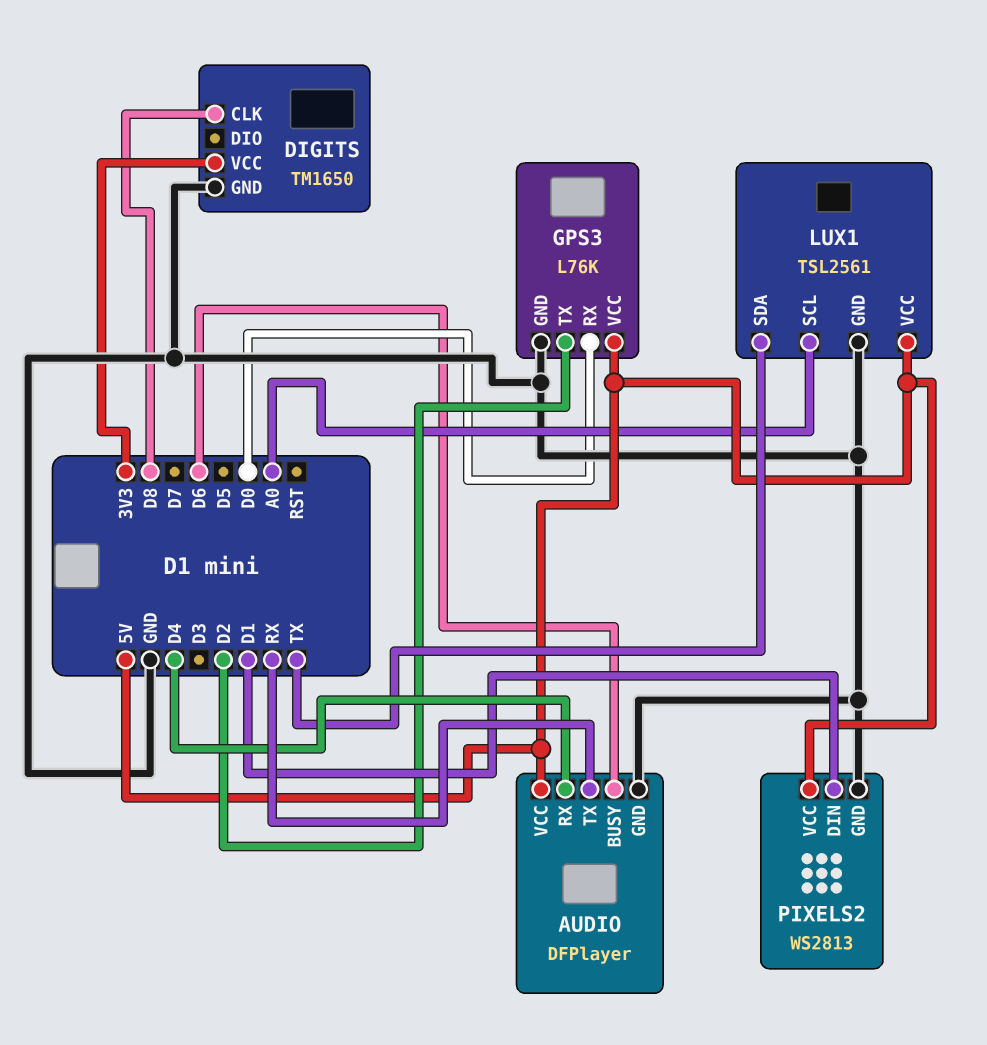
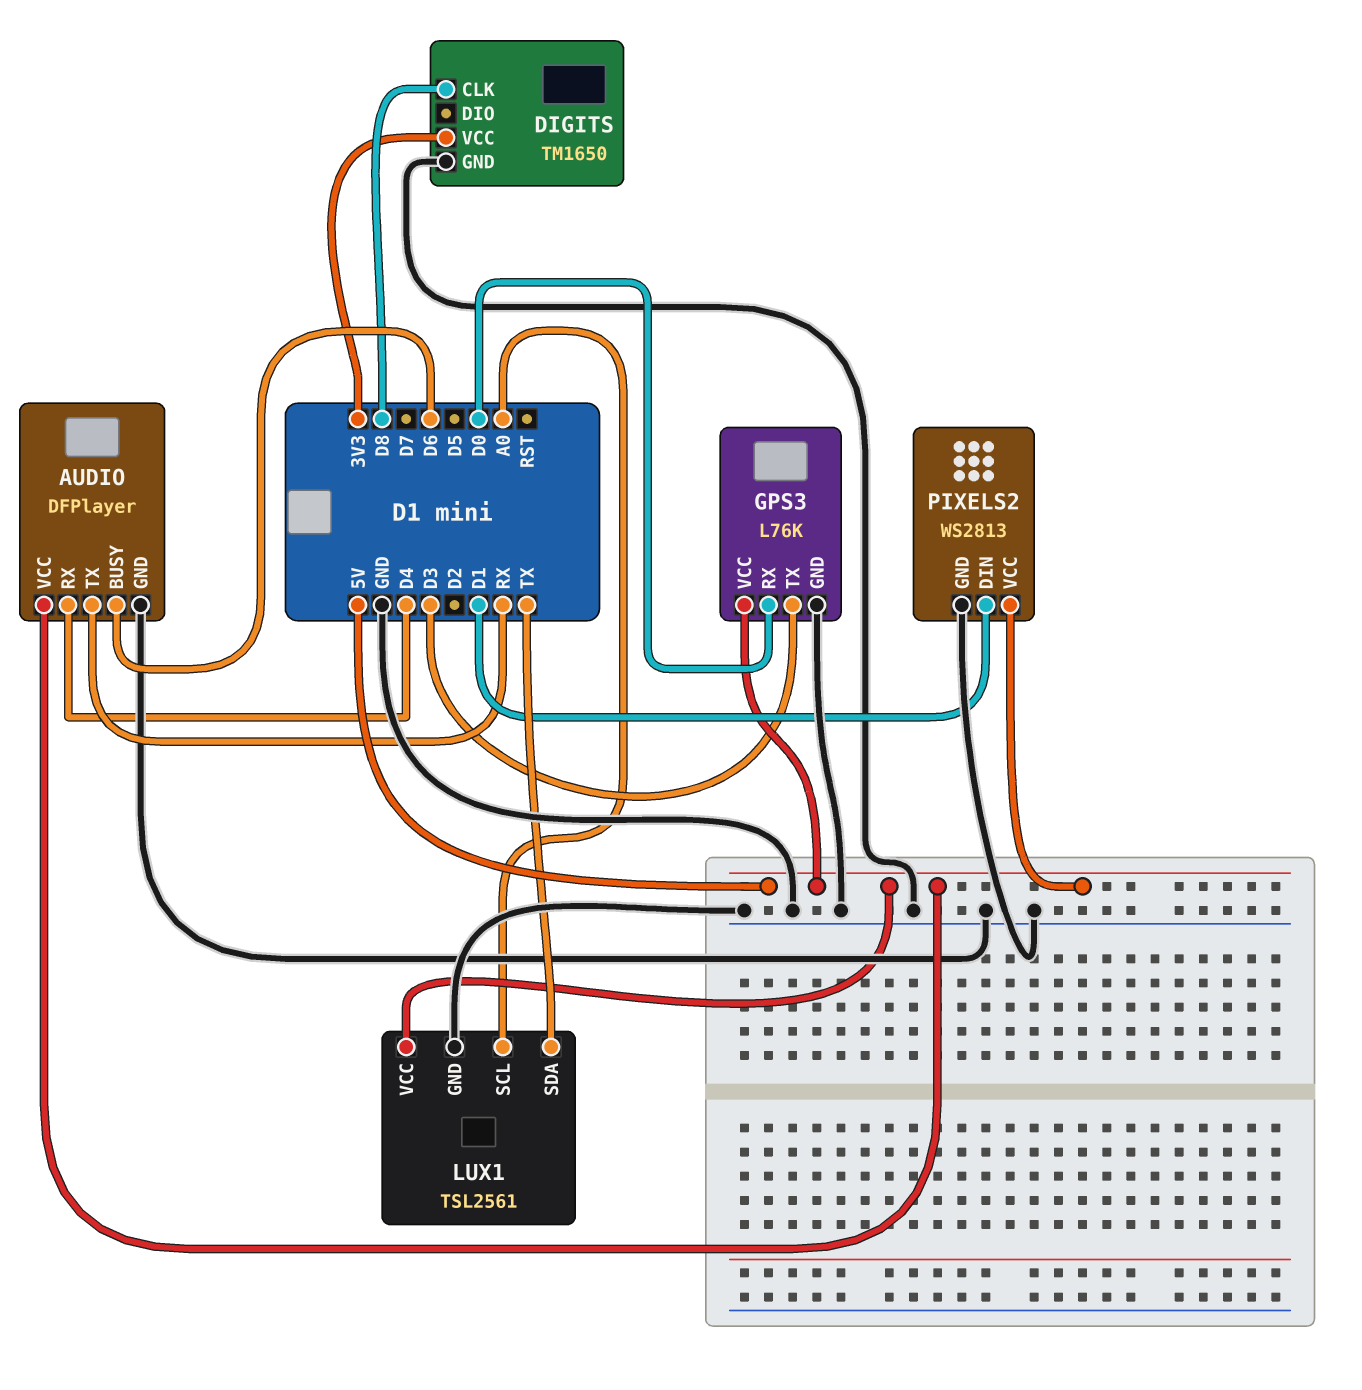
GPS3 pin TX: D2 -> D3

